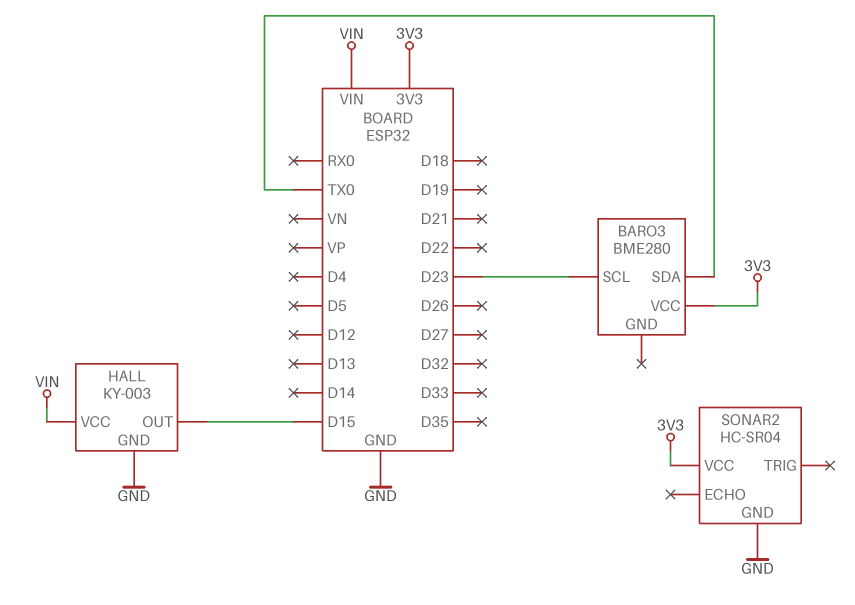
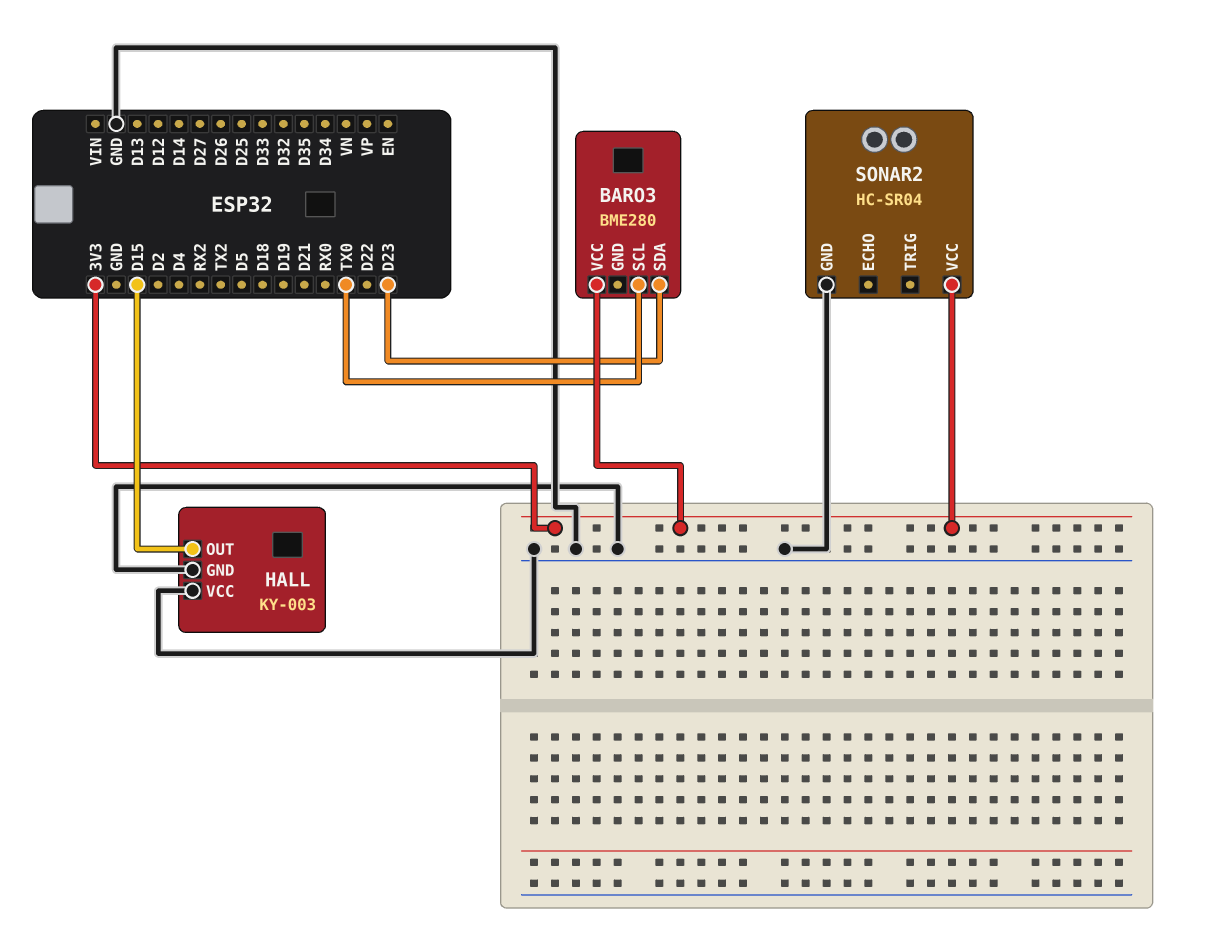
BARO3 pin SCL: D23 -> TX0
BARO3 pin SDA: TX0 -> D23
HALL pin VCC: VIN -> GND

